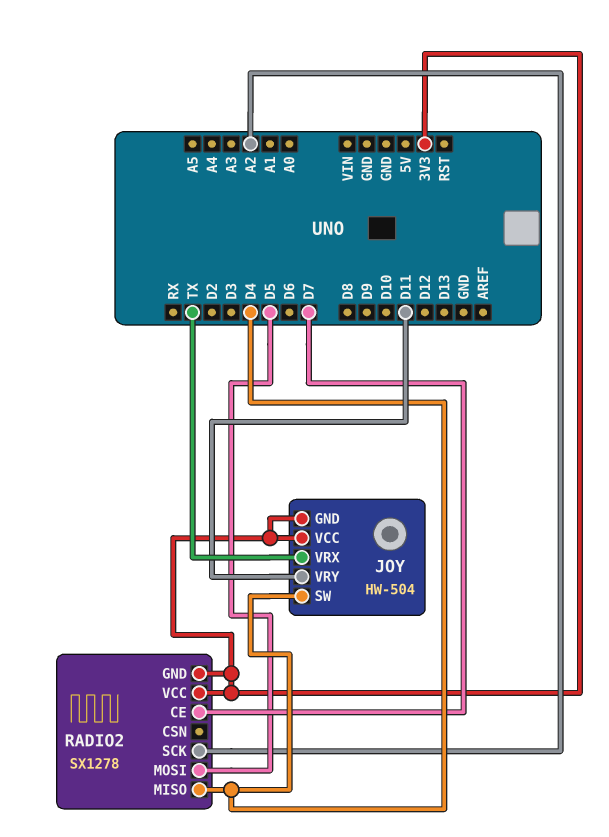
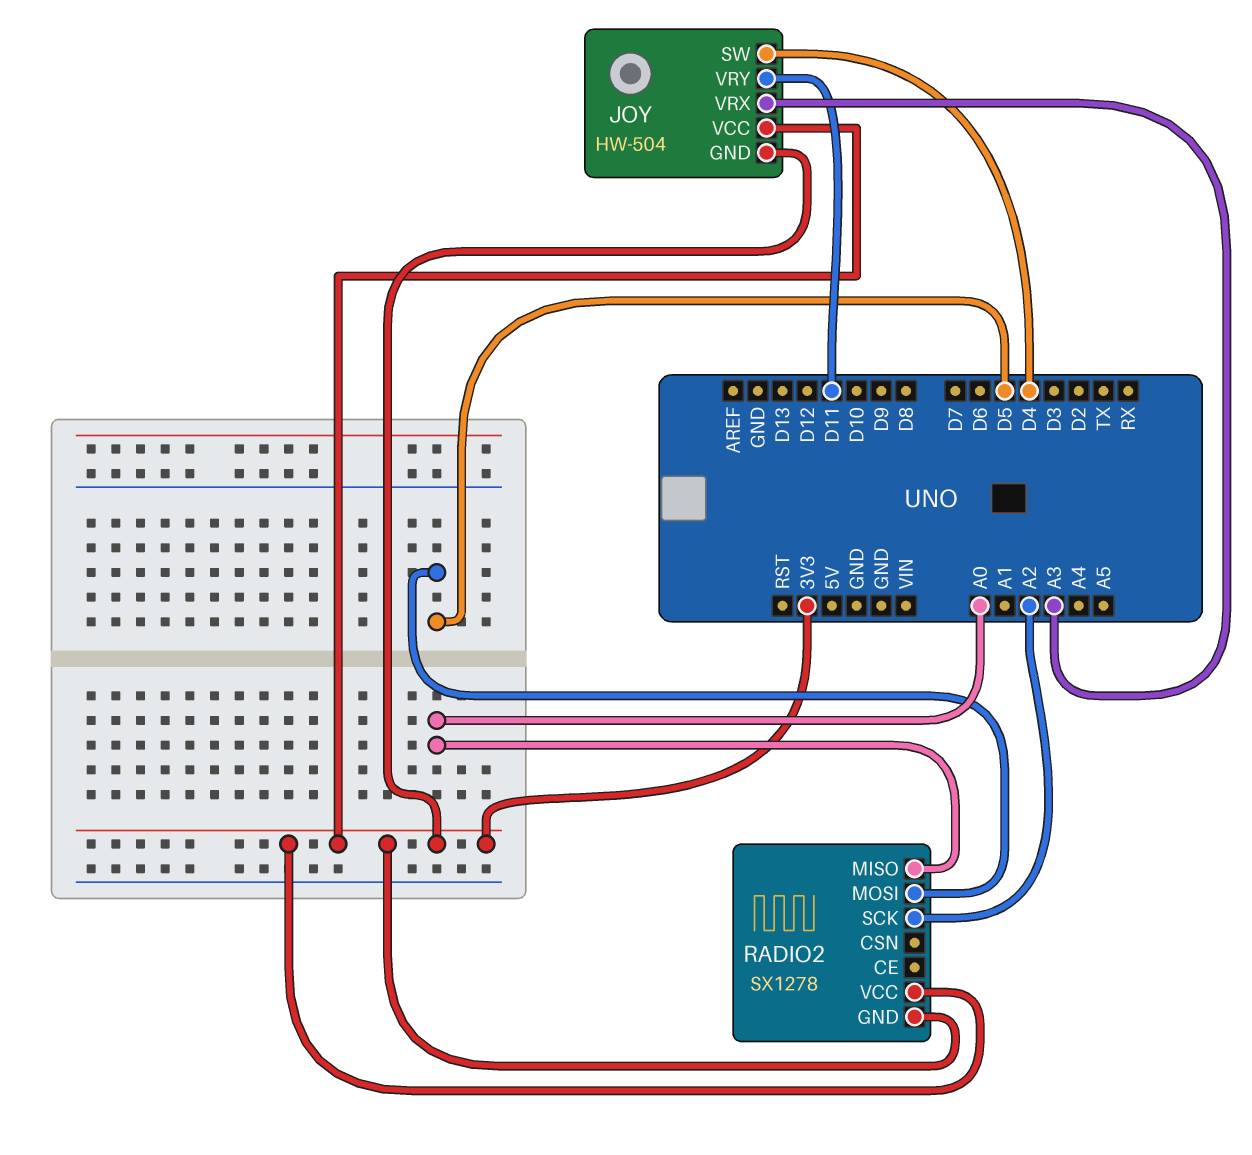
JOY pin VRX: TX -> A3
RADIO2 pin CE: D7 -> none
RADIO2 pin MISO: D4 -> A0

